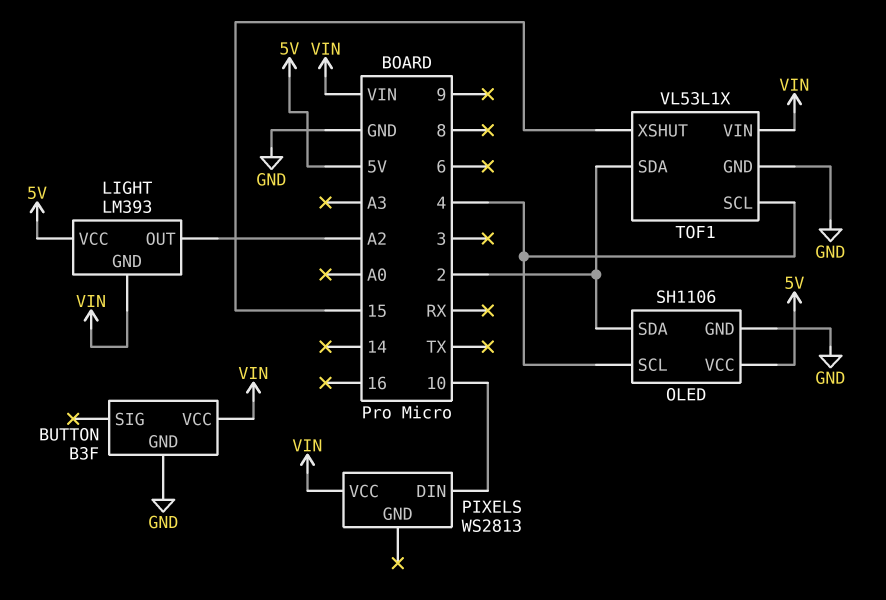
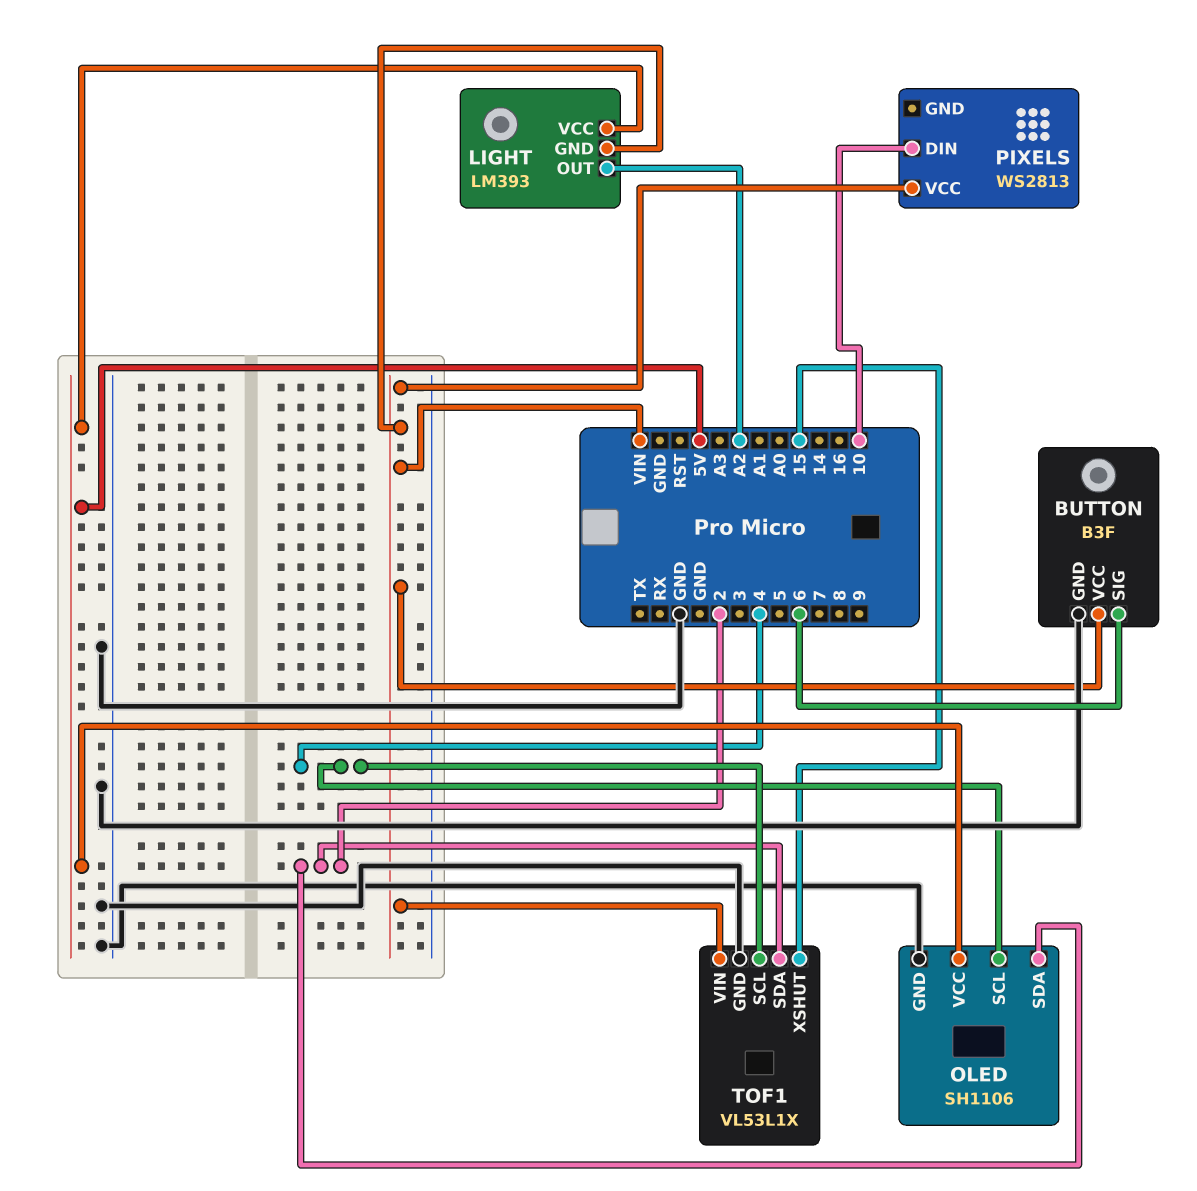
BUTTON pin SIG: none -> 6

